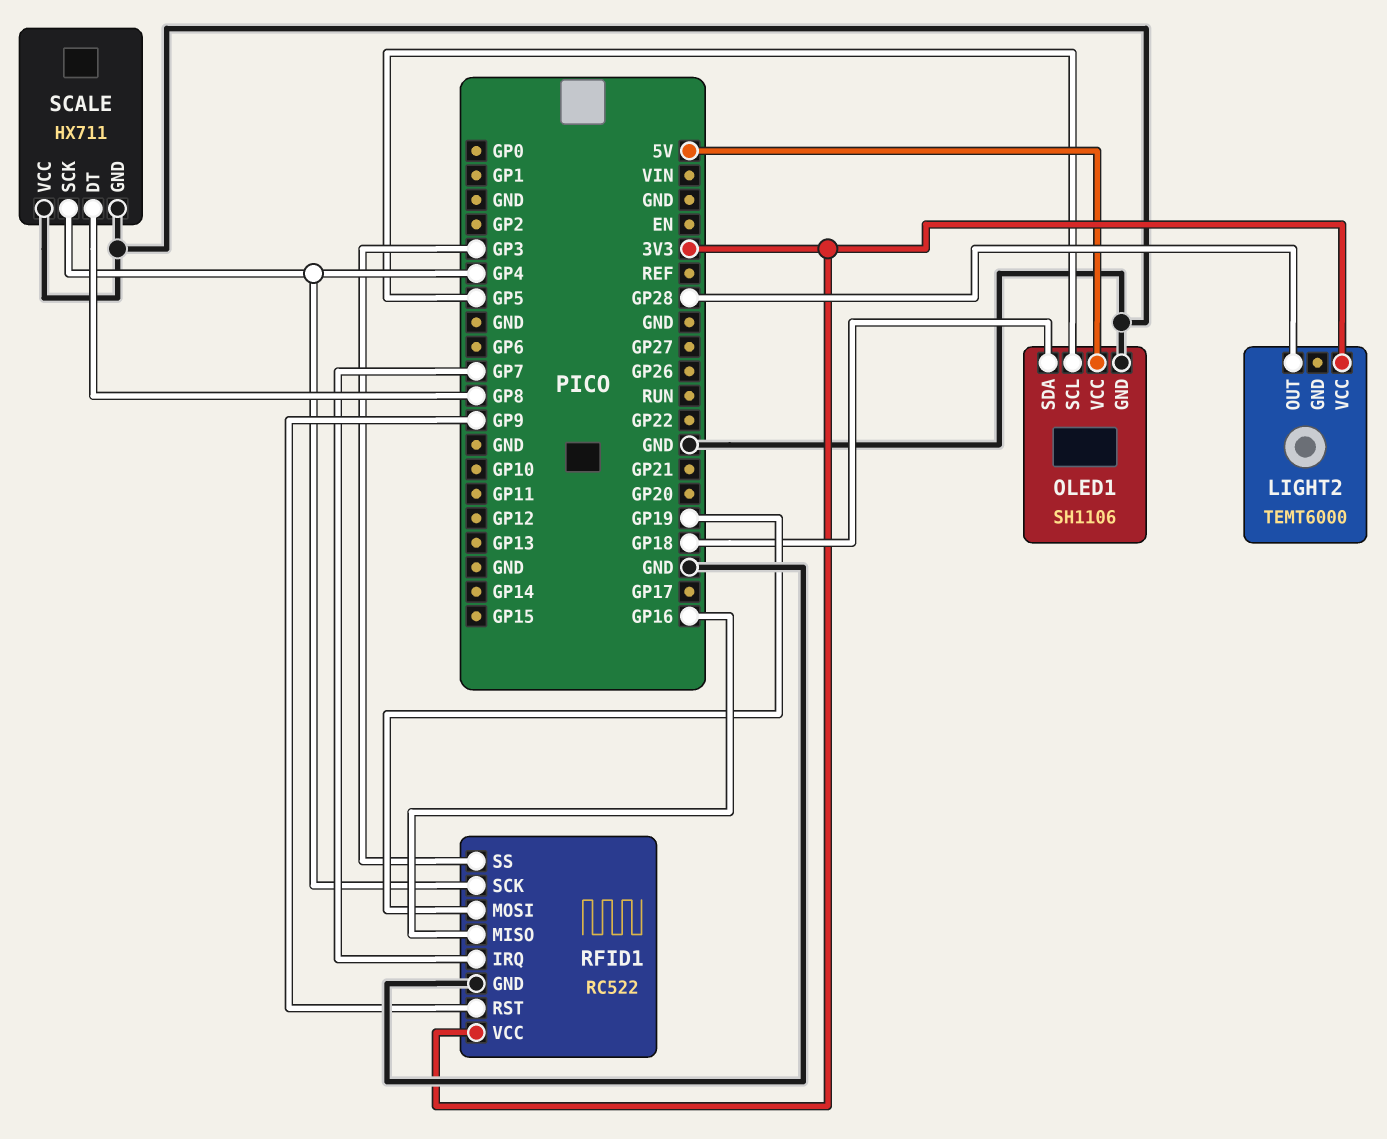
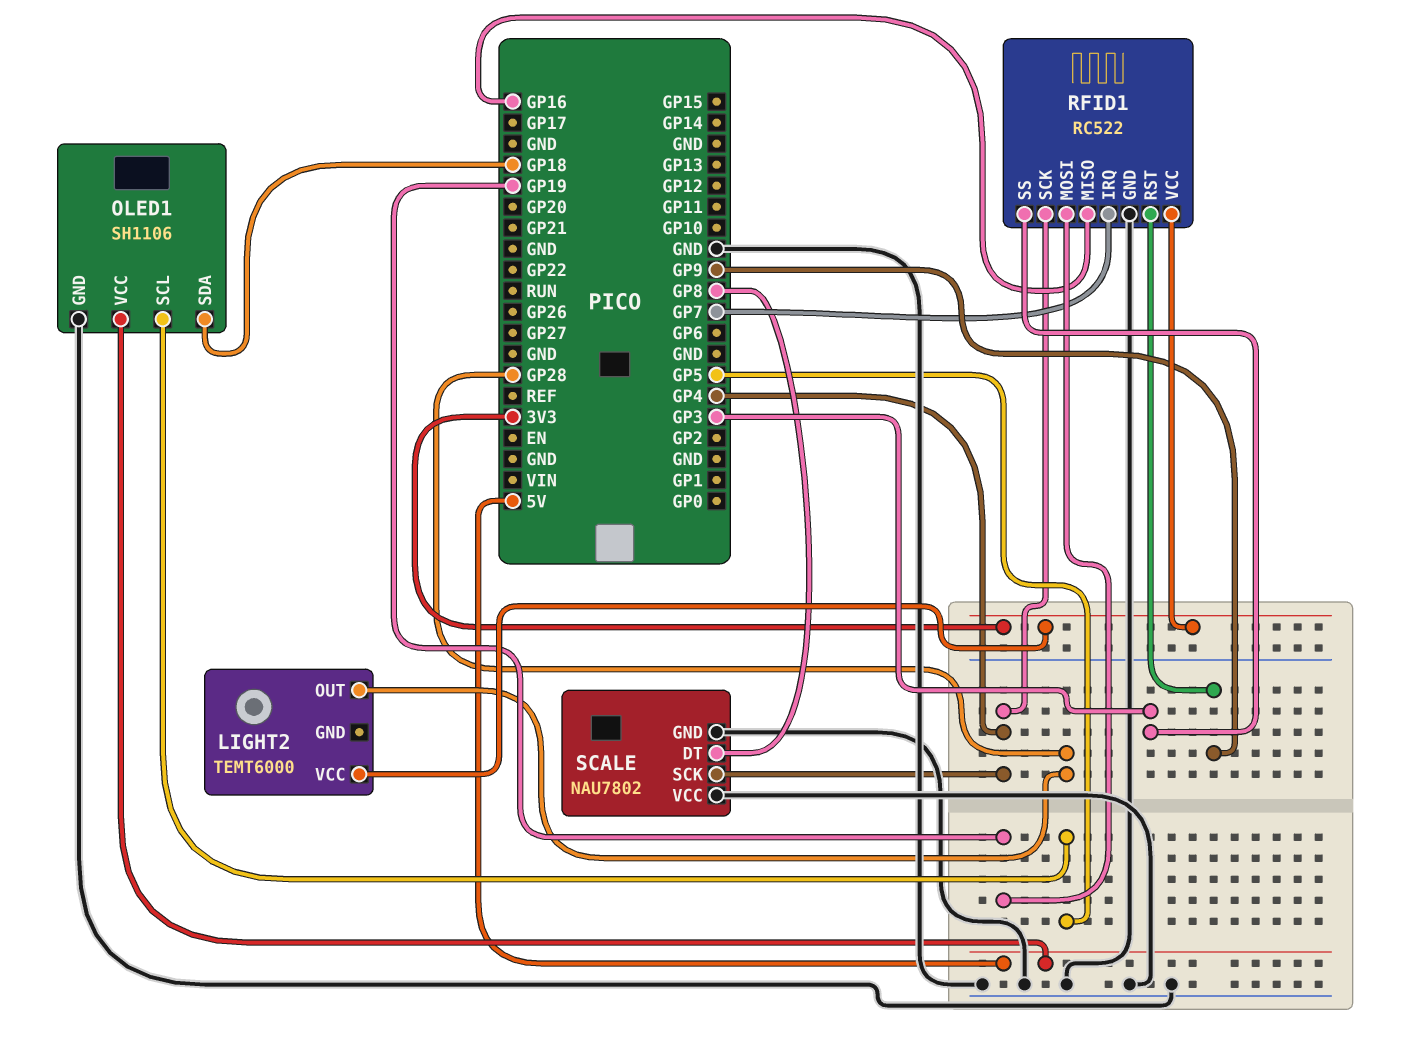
SCALE: HX711 -> NAU7802

